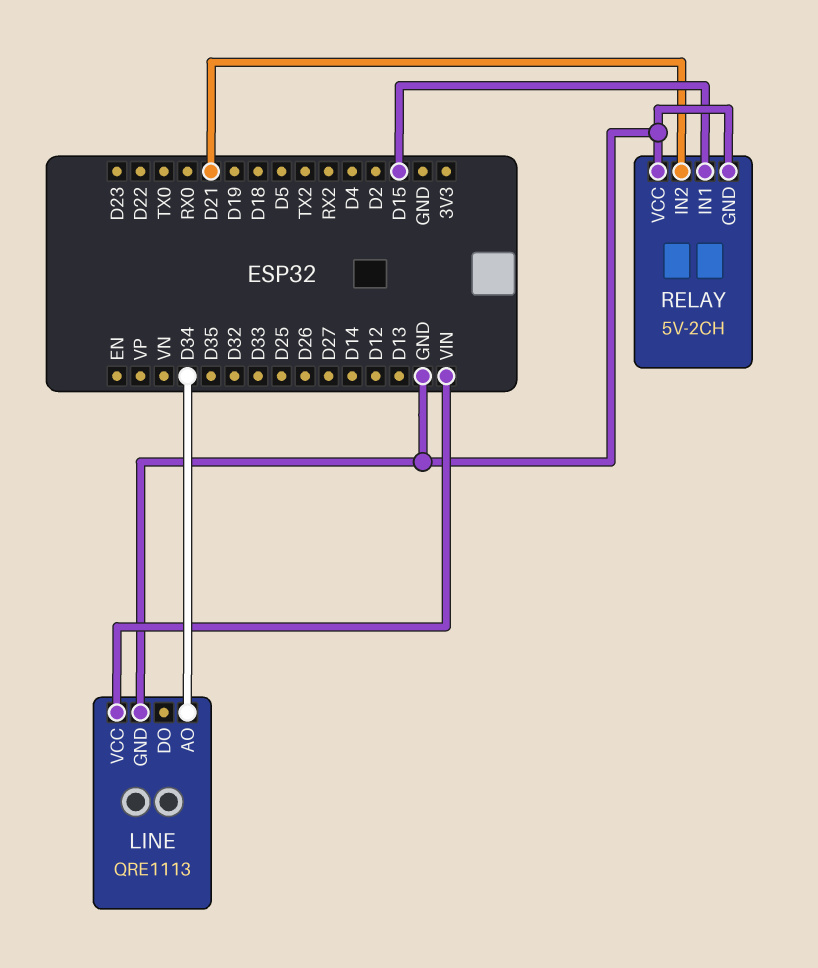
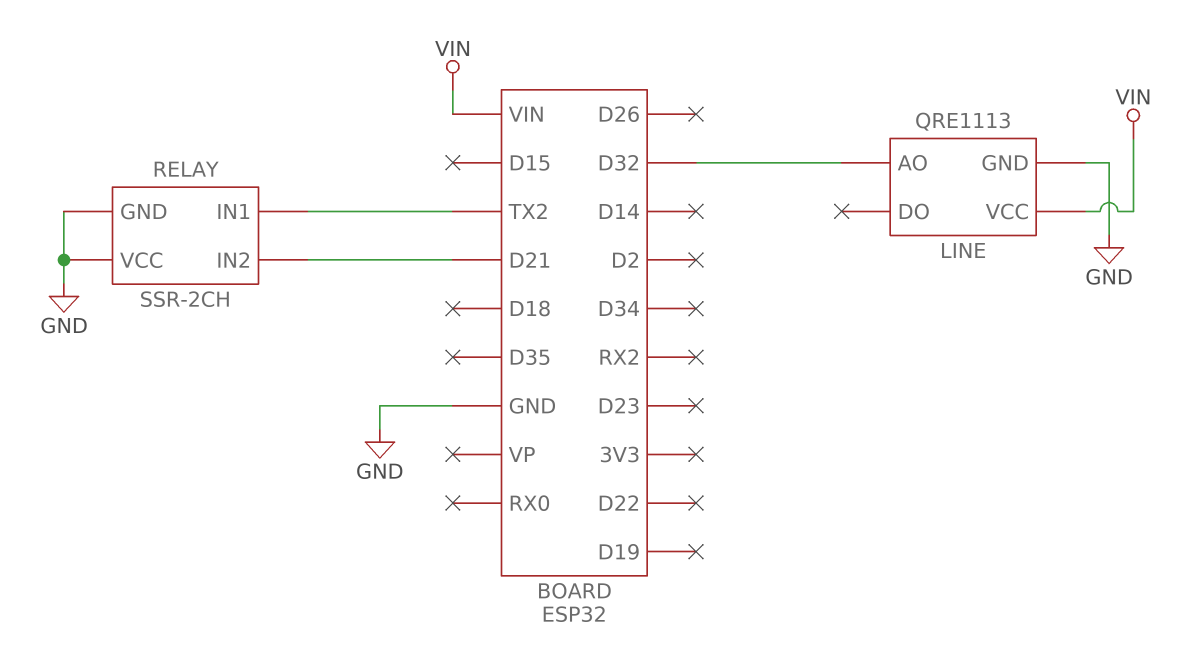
LINE pin AO: D34 -> D32
RELAY: 5V-2CH -> SSR-2CH
RELAY pin IN1: D15 -> TX2

